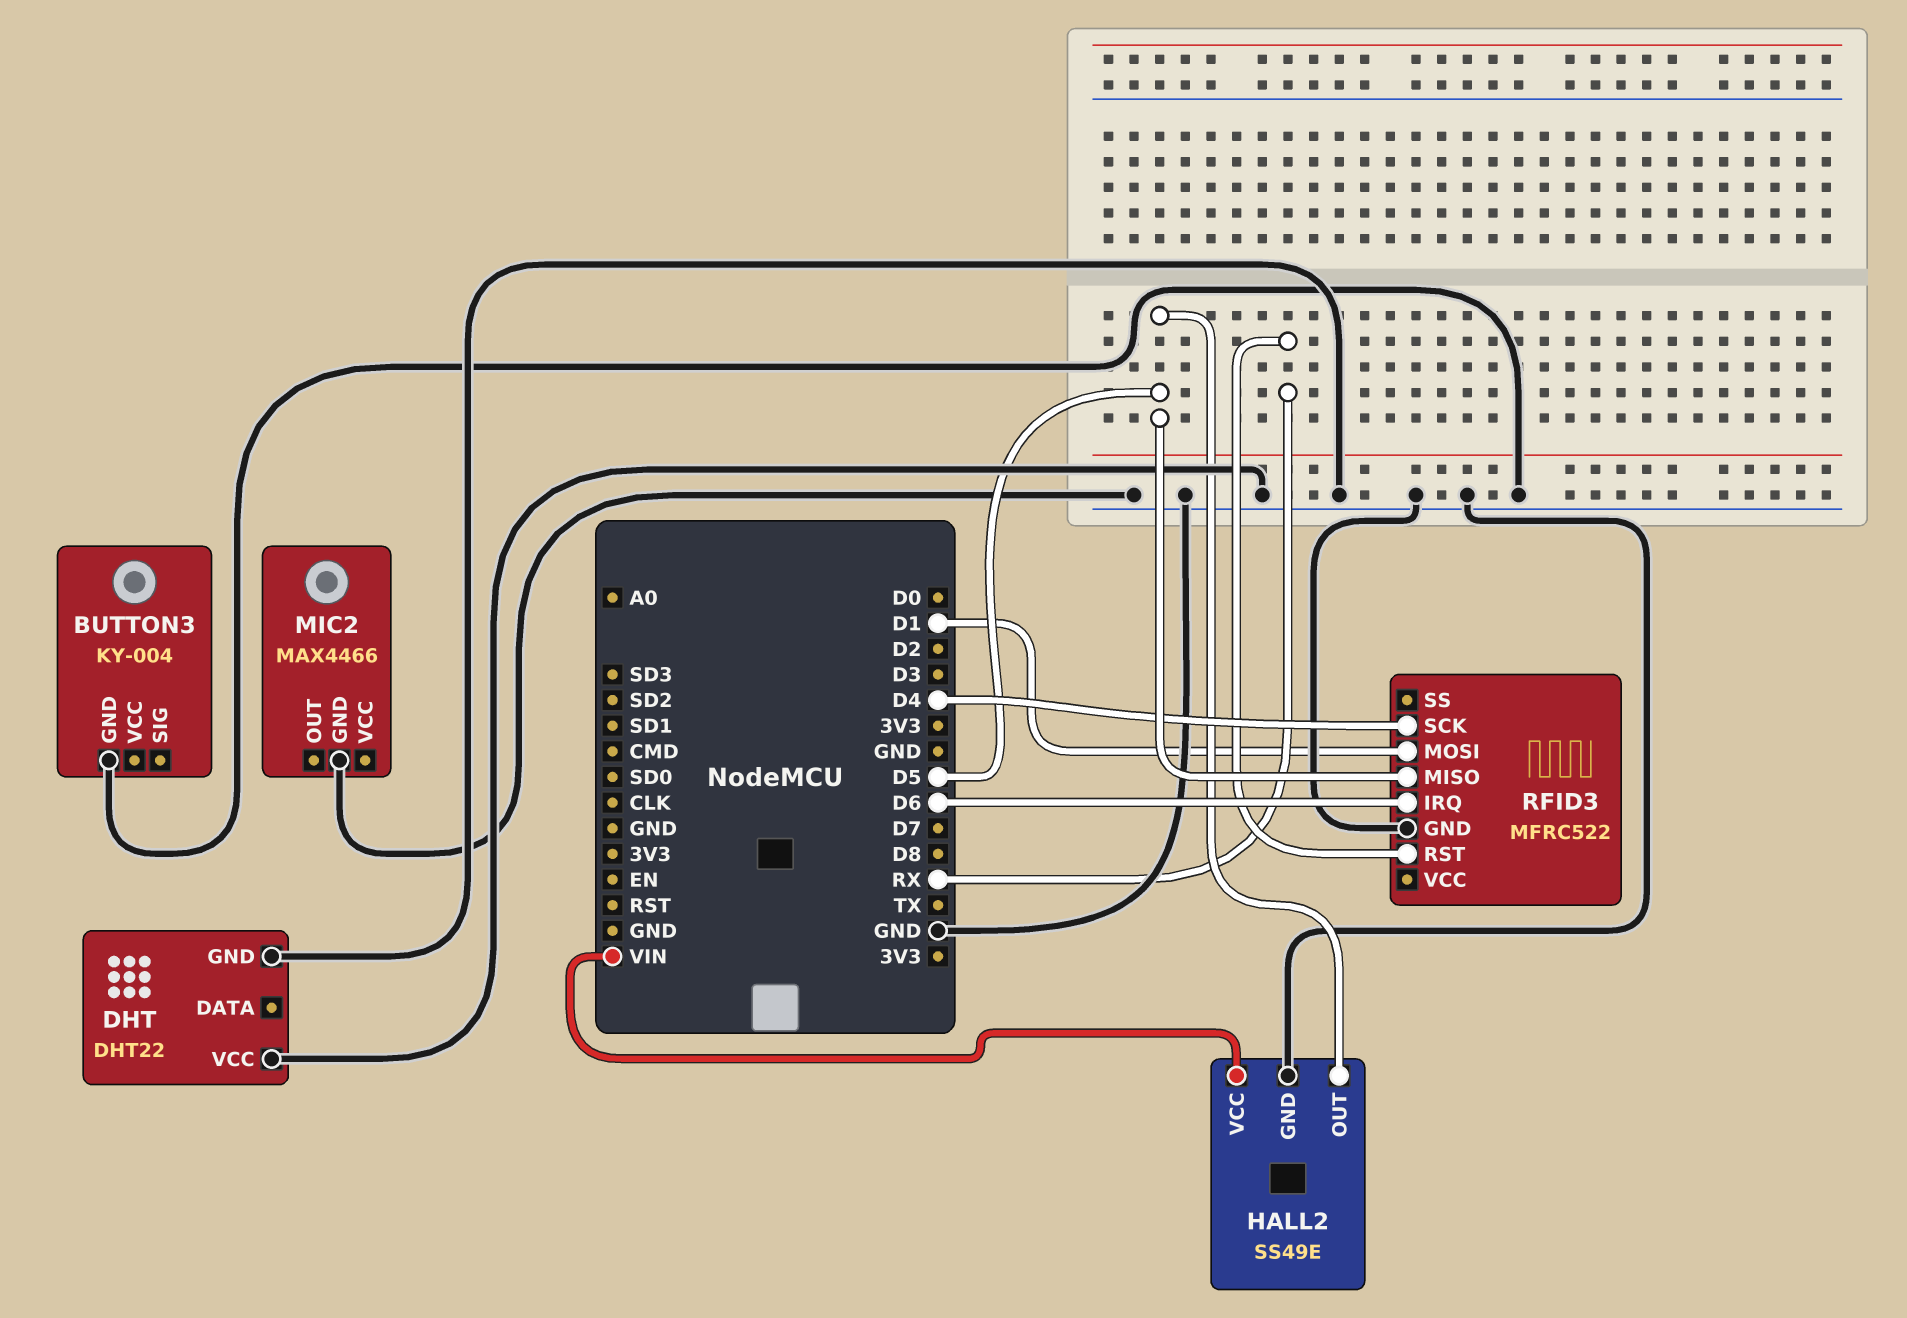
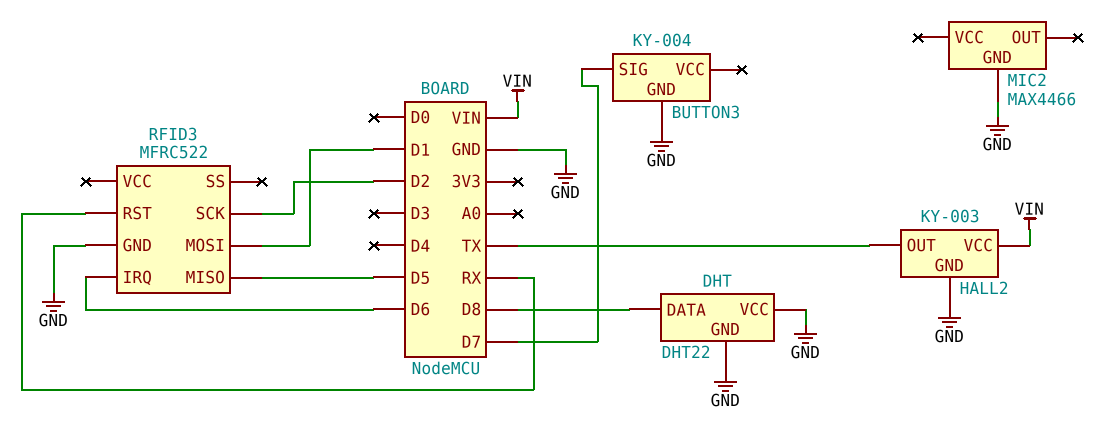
BUTTON3 pin SIG: none -> D7
DHT pin DATA: none -> D8
HALL2: SS49E -> KY-003
HALL2 pin OUT: D5 -> TX
RFID3 pin SCK: D4 -> D2

